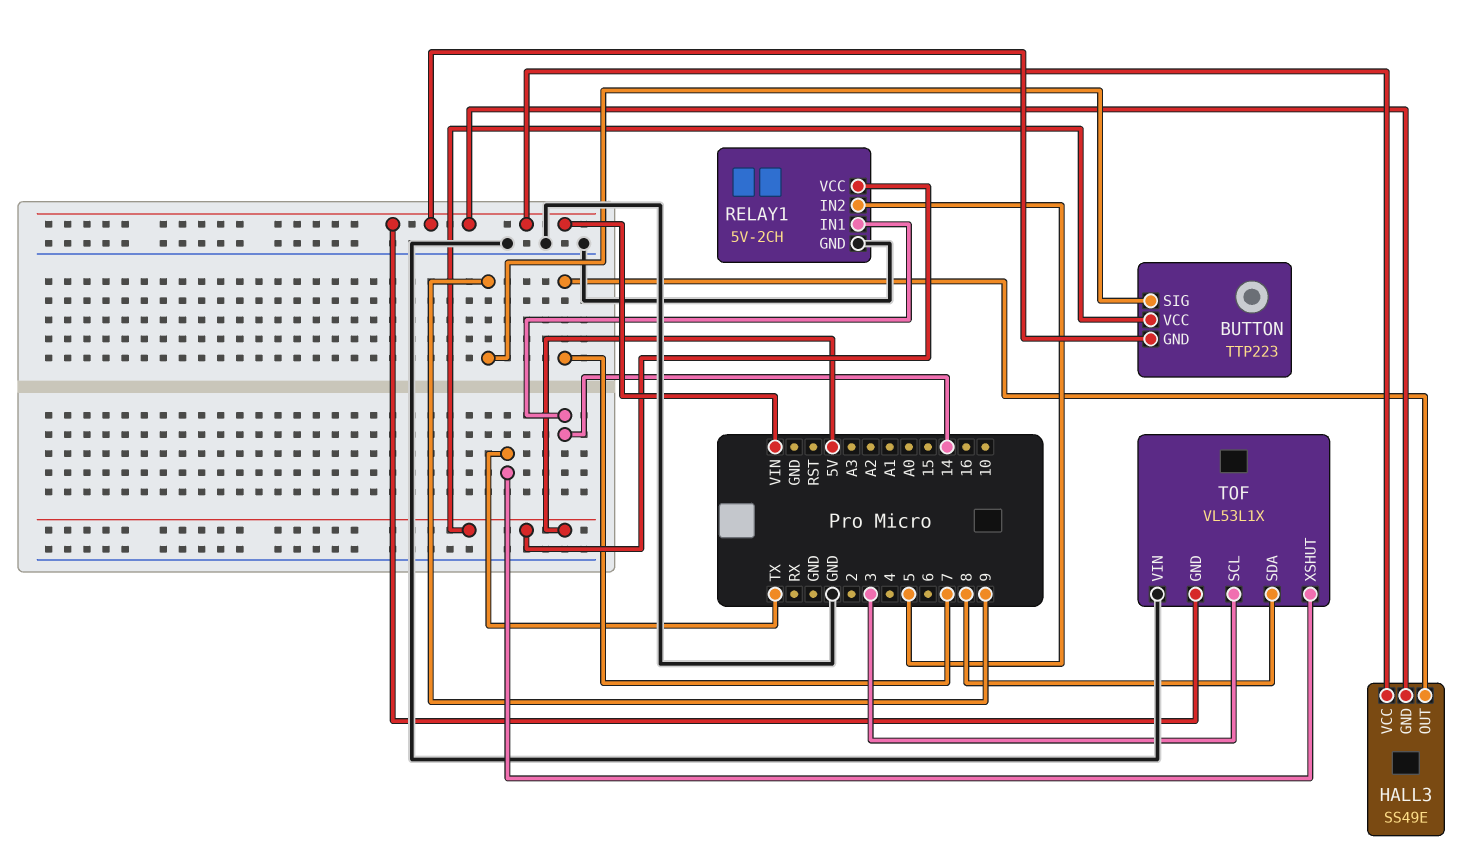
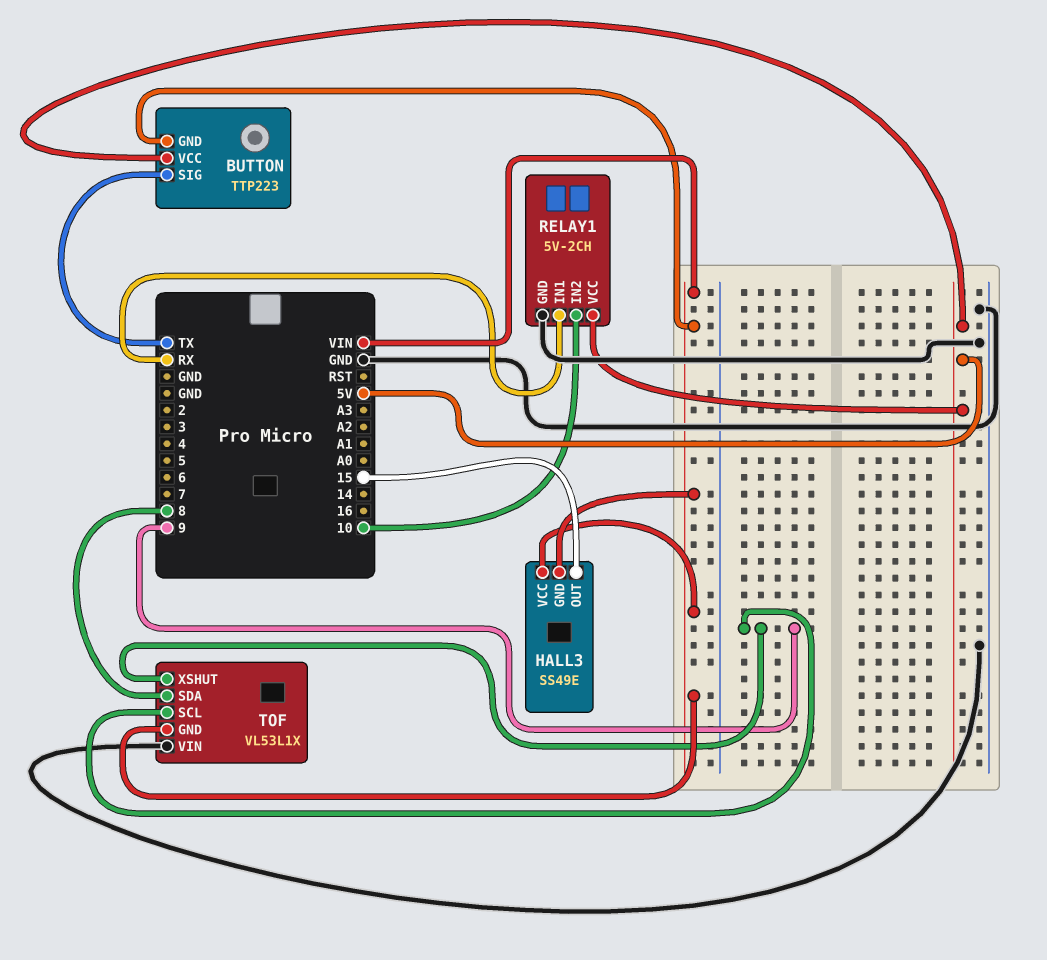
BUTTON pin SIG: 9 -> TX
HALL3 pin OUT: 7 -> 15
RELAY1 pin IN1: 14 -> RX
RELAY1 pin IN2: 5 -> 10
TOF pin SCL: 3 -> 9
TOF pin XSHUT: TX -> 9

